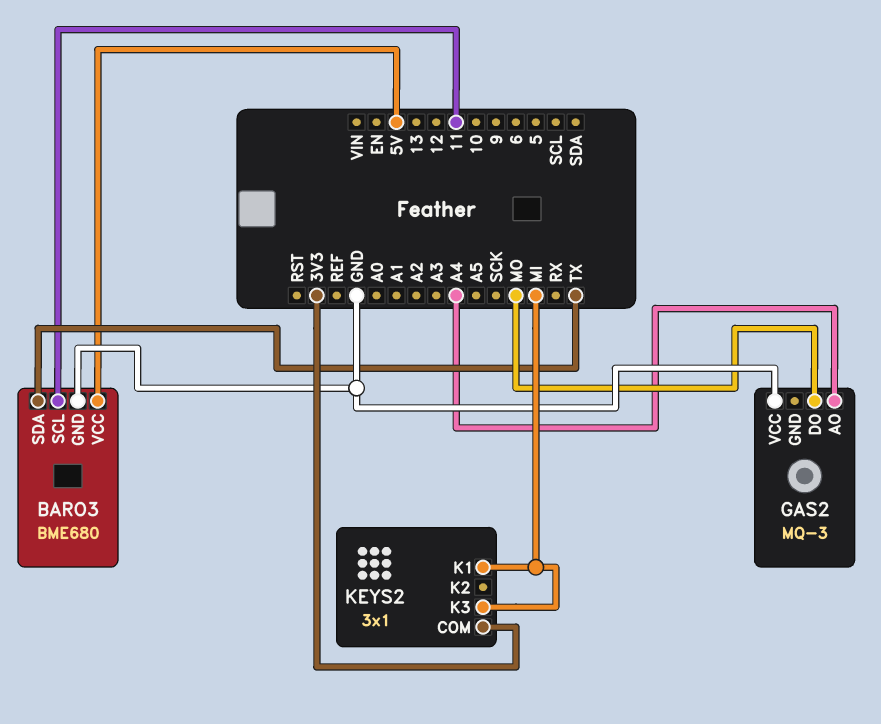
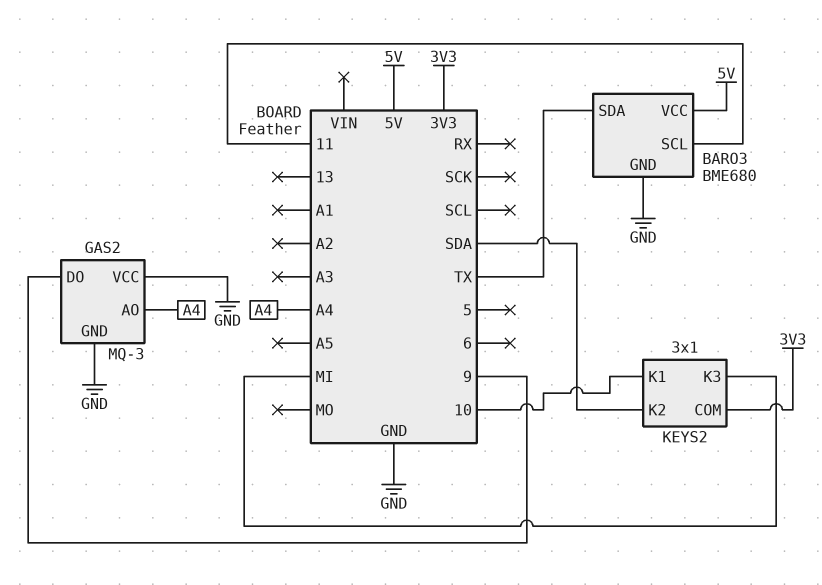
GAS2 pin DO: MO -> 9
GAS2 pin GND: none -> GND
KEYS2 pin K1: MI -> 10
KEYS2 pin K2: none -> SDA

